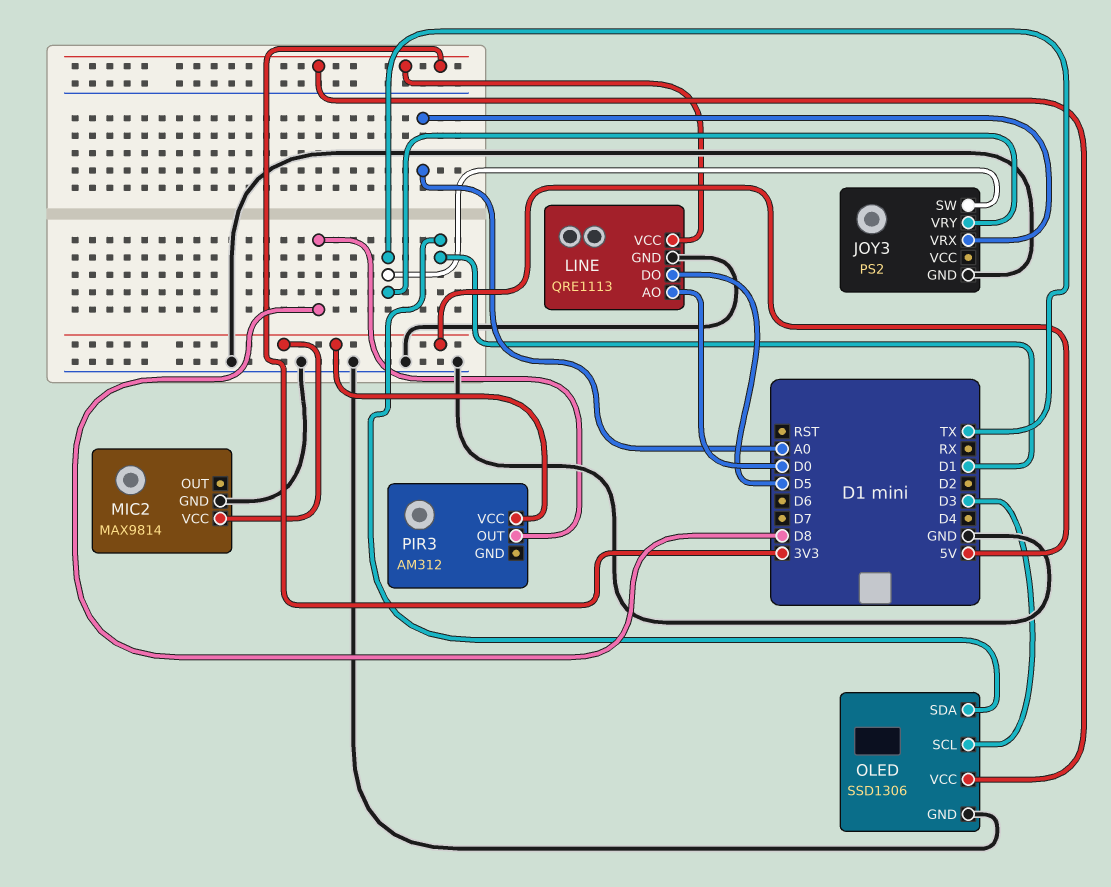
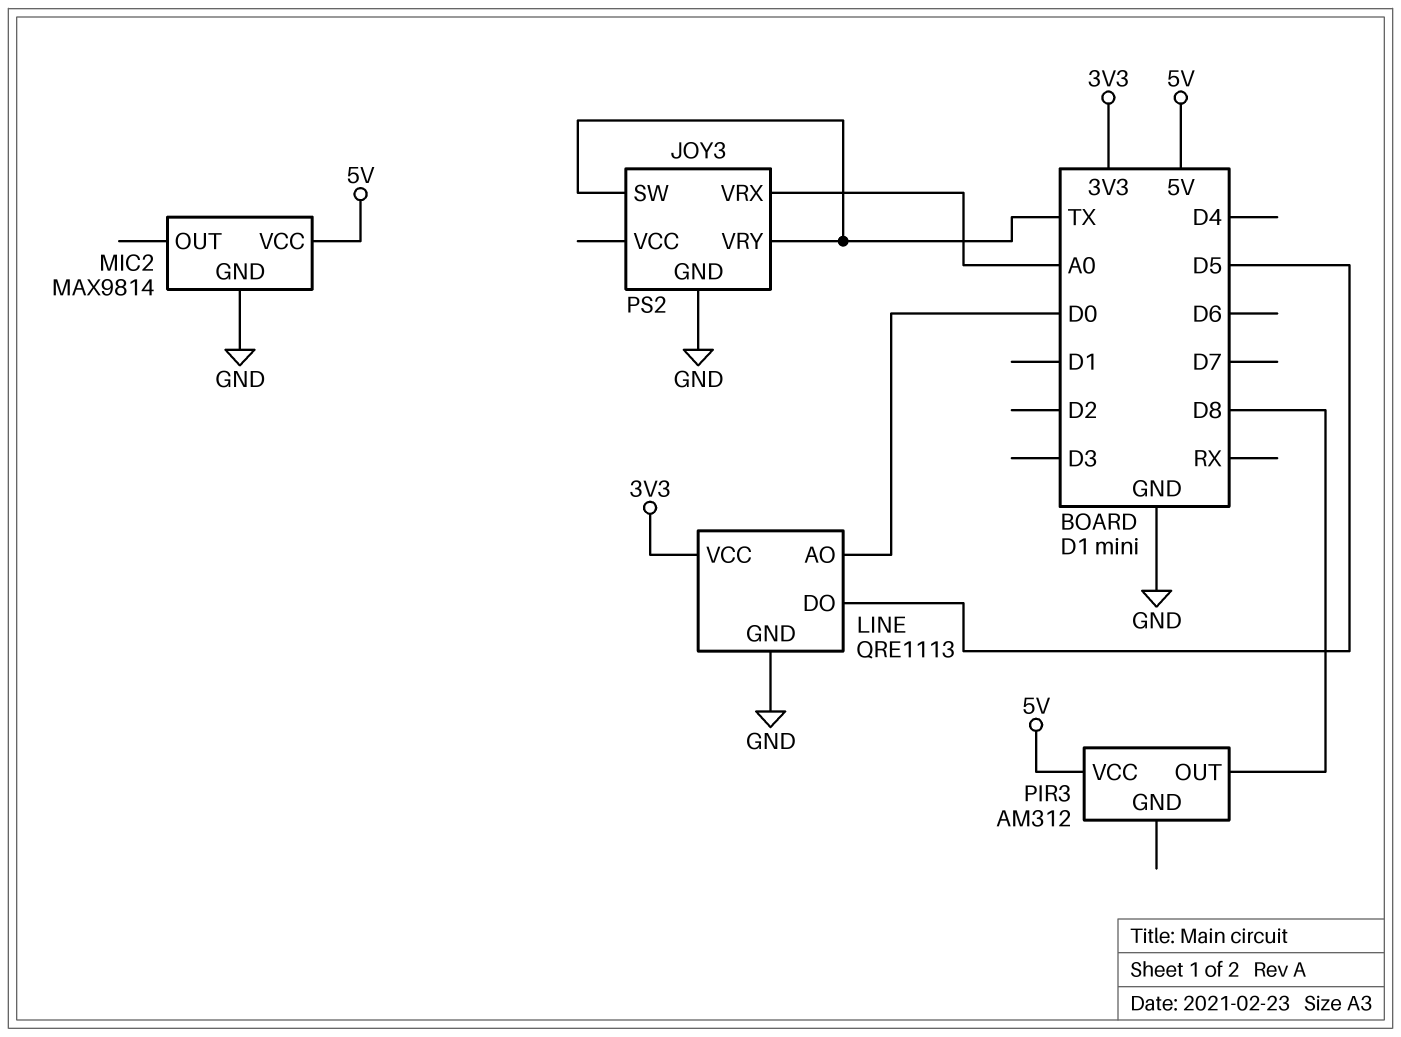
OLED: SSD1306 -> none
OLED pin GND: GND -> none
OLED pin SCL: D3 -> none
OLED pin SDA: D1 -> none
OLED pin VCC: 3V3 -> none

